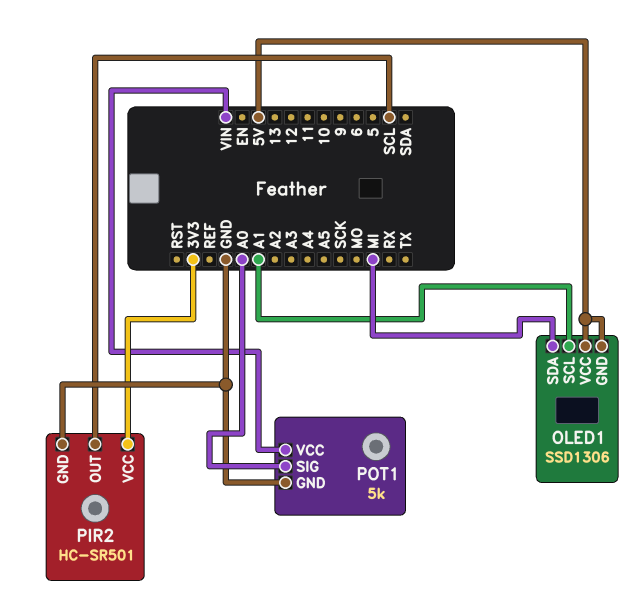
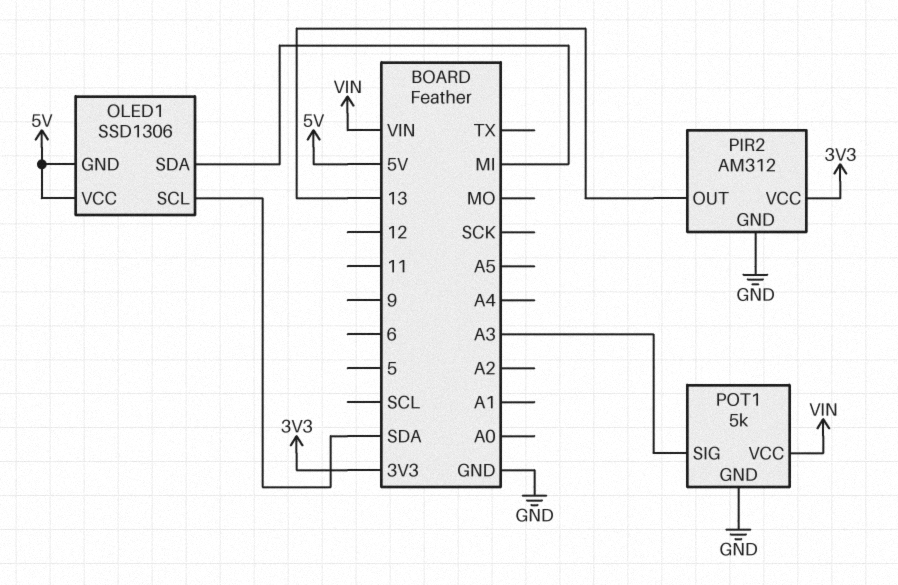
OLED1 pin SCL: A1 -> SDA
PIR2: HC-SR501 -> AM312
PIR2 pin OUT: SCL -> 13
POT1 pin SIG: A0 -> A3

